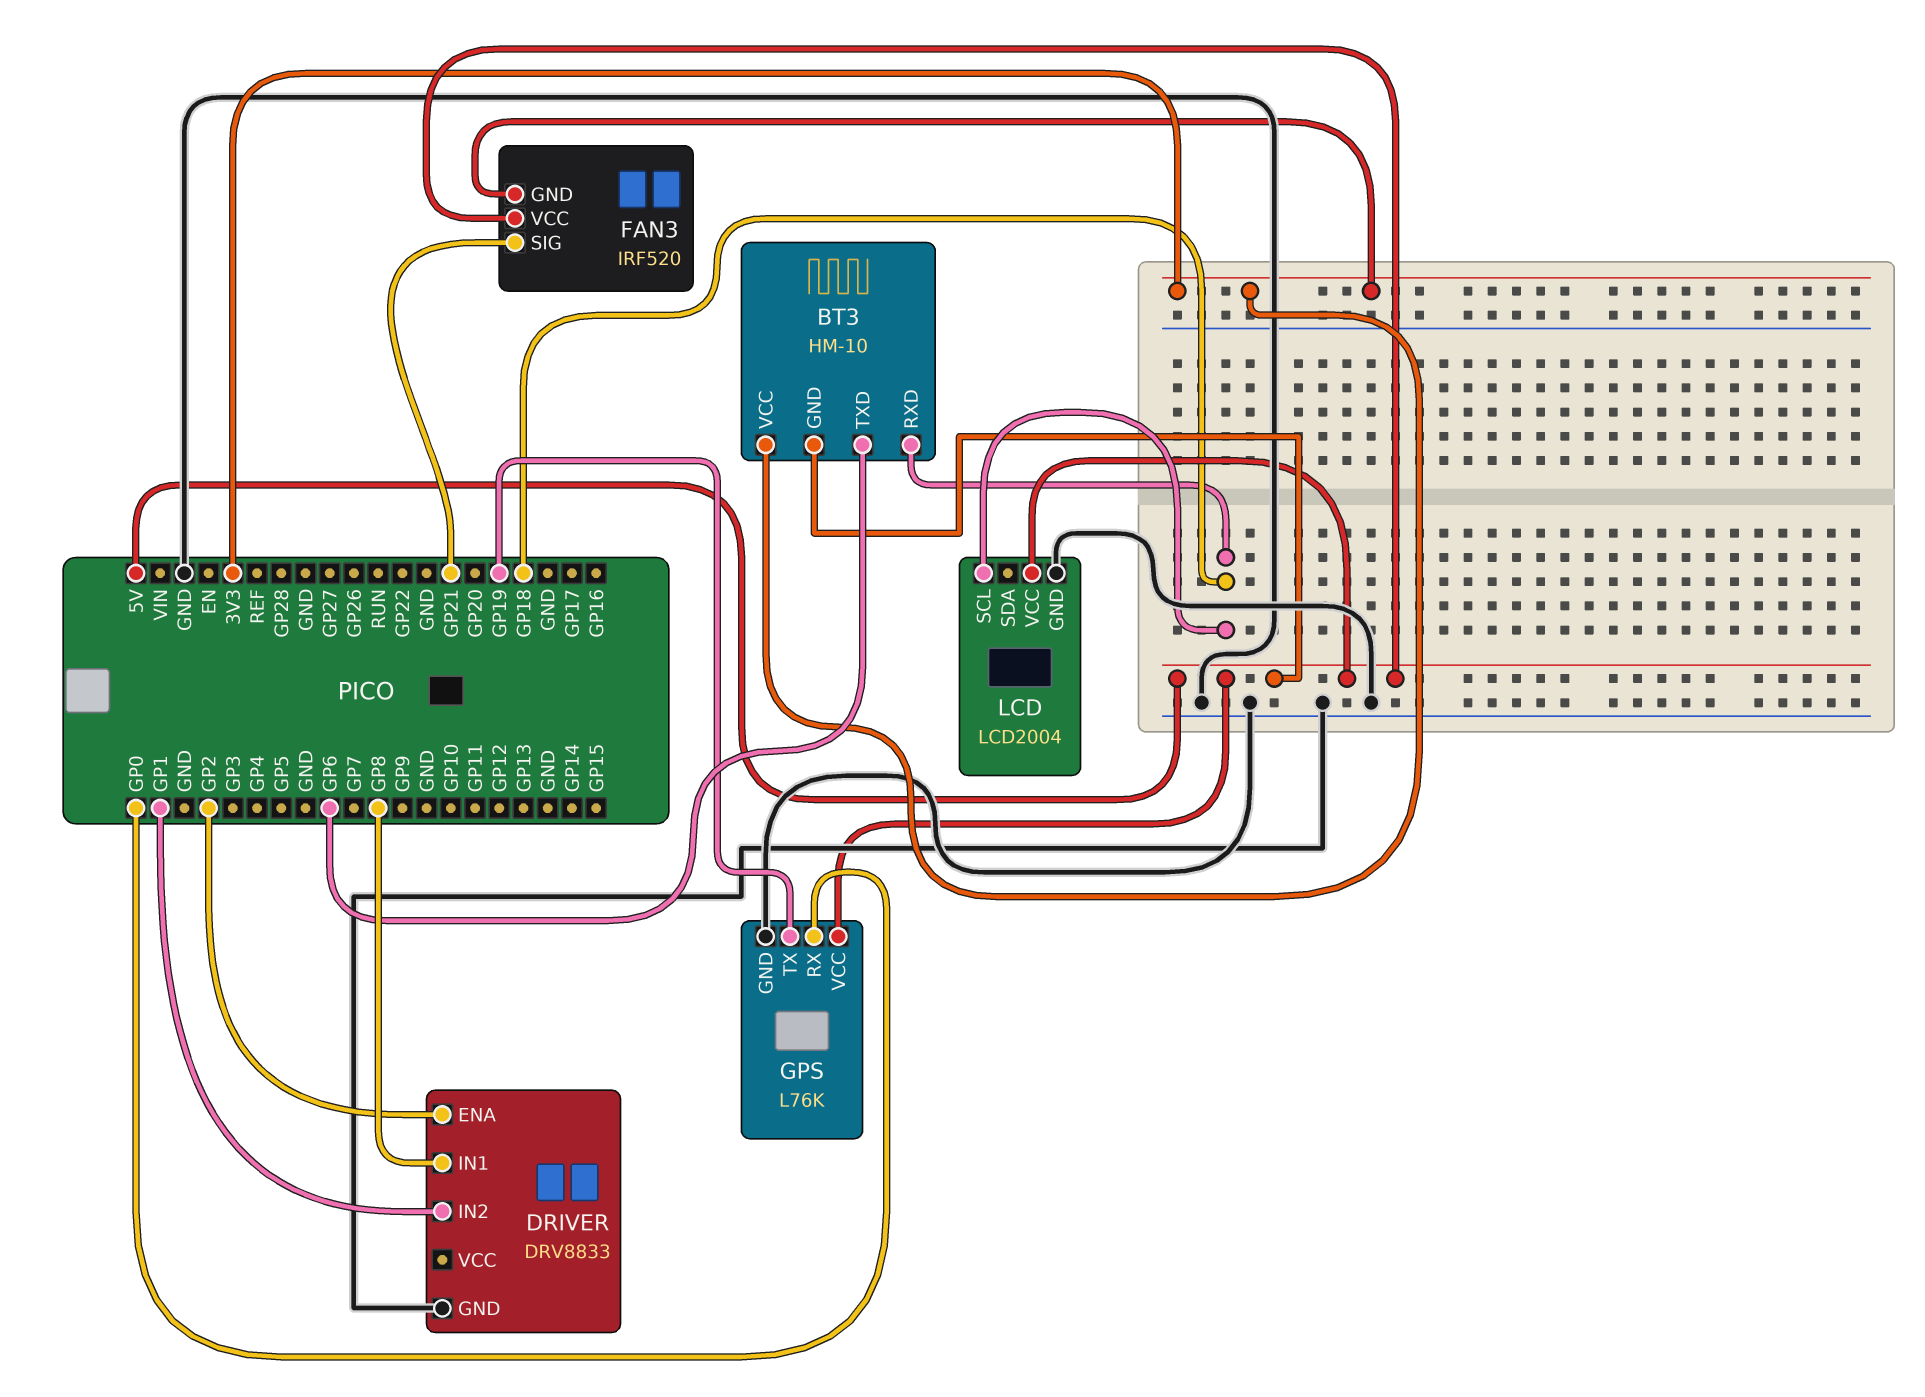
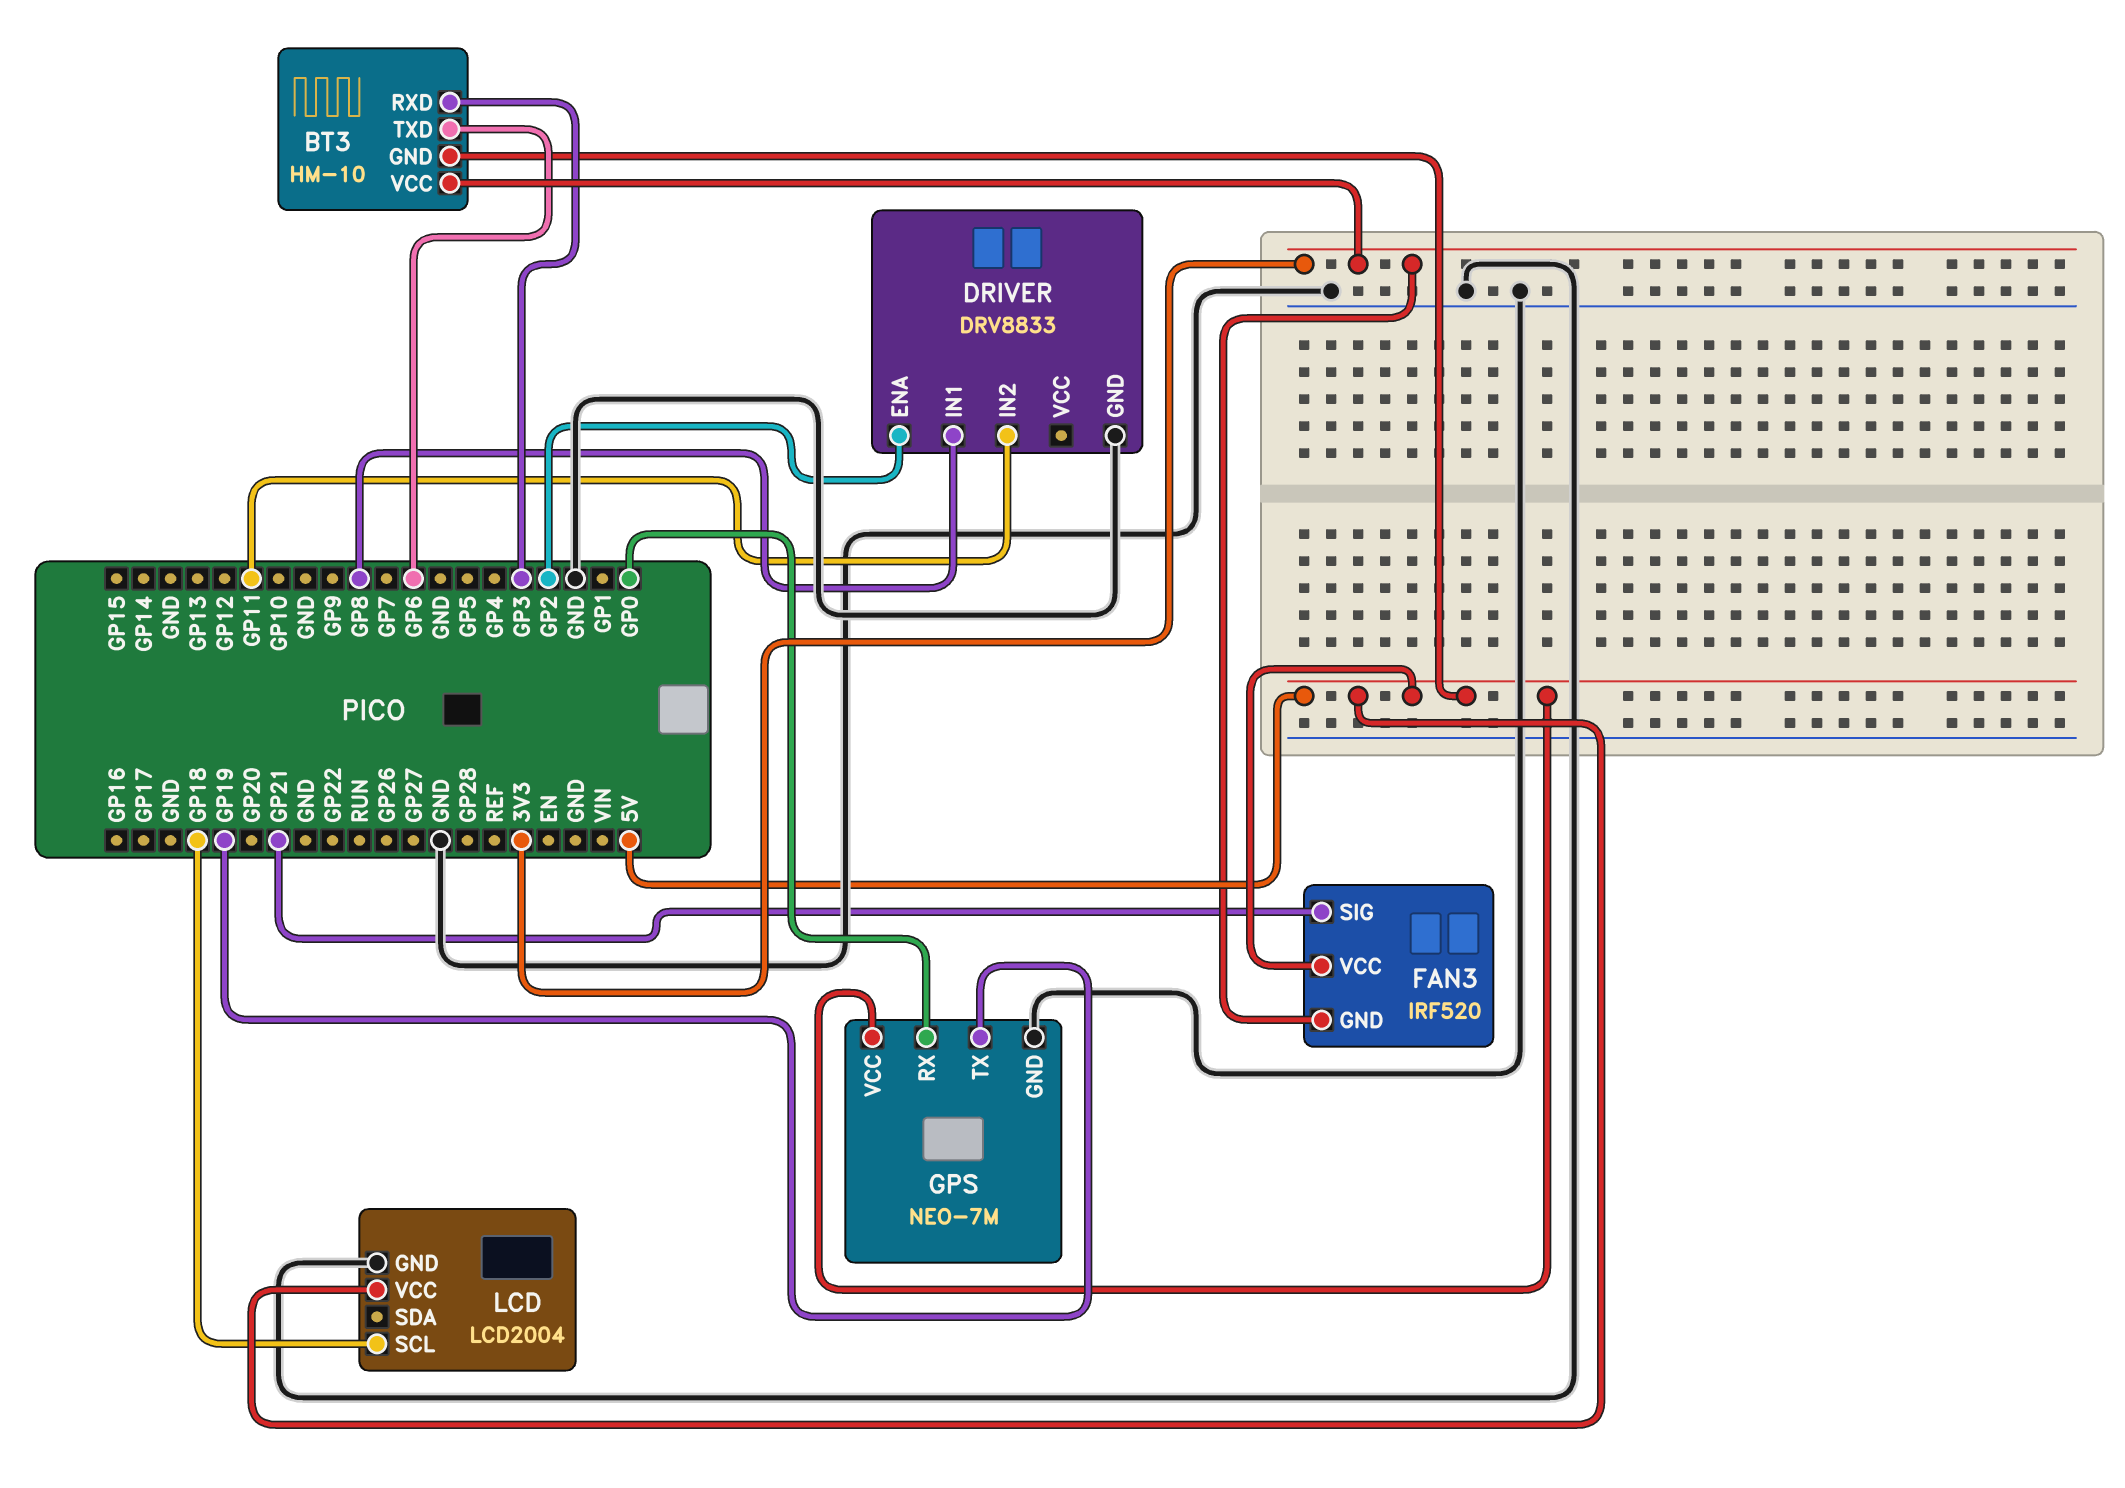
BT3 pin RXD: GP18 -> GP3
DRIVER pin IN2: GP1 -> GP11
GPS: L76K -> NEO-7M

